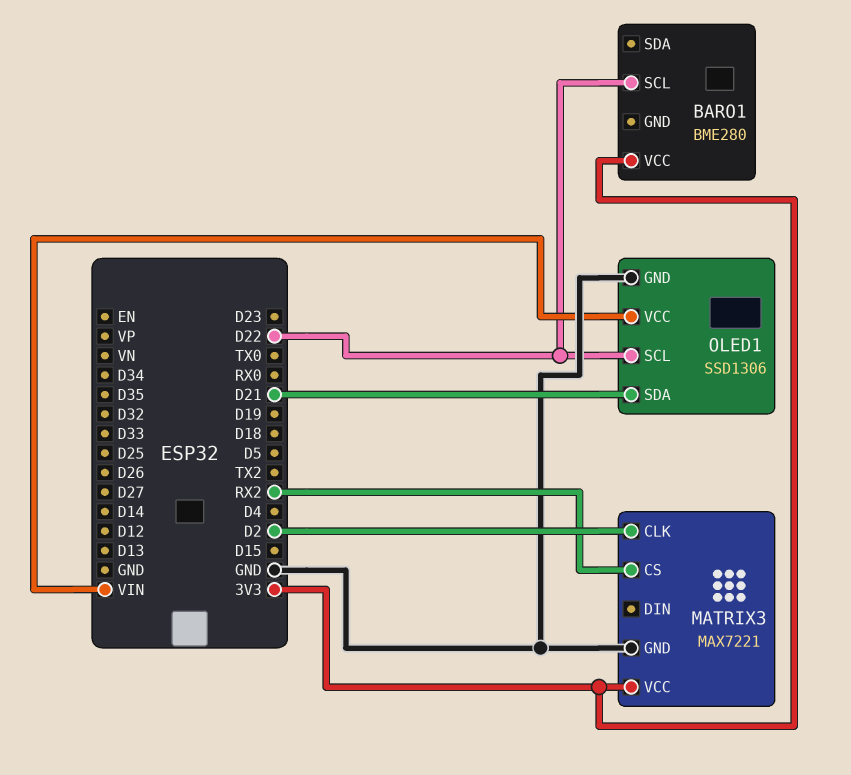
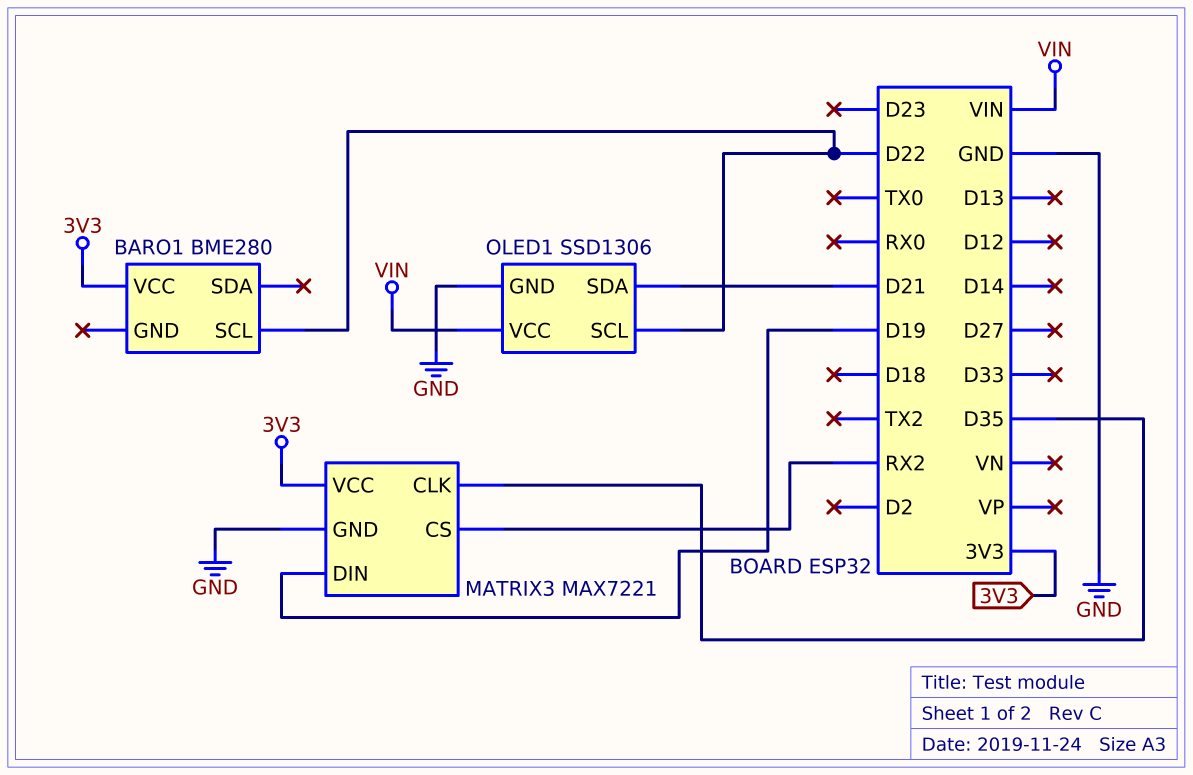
MATRIX3 pin CLK: D2 -> D35
MATRIX3 pin DIN: none -> D19

